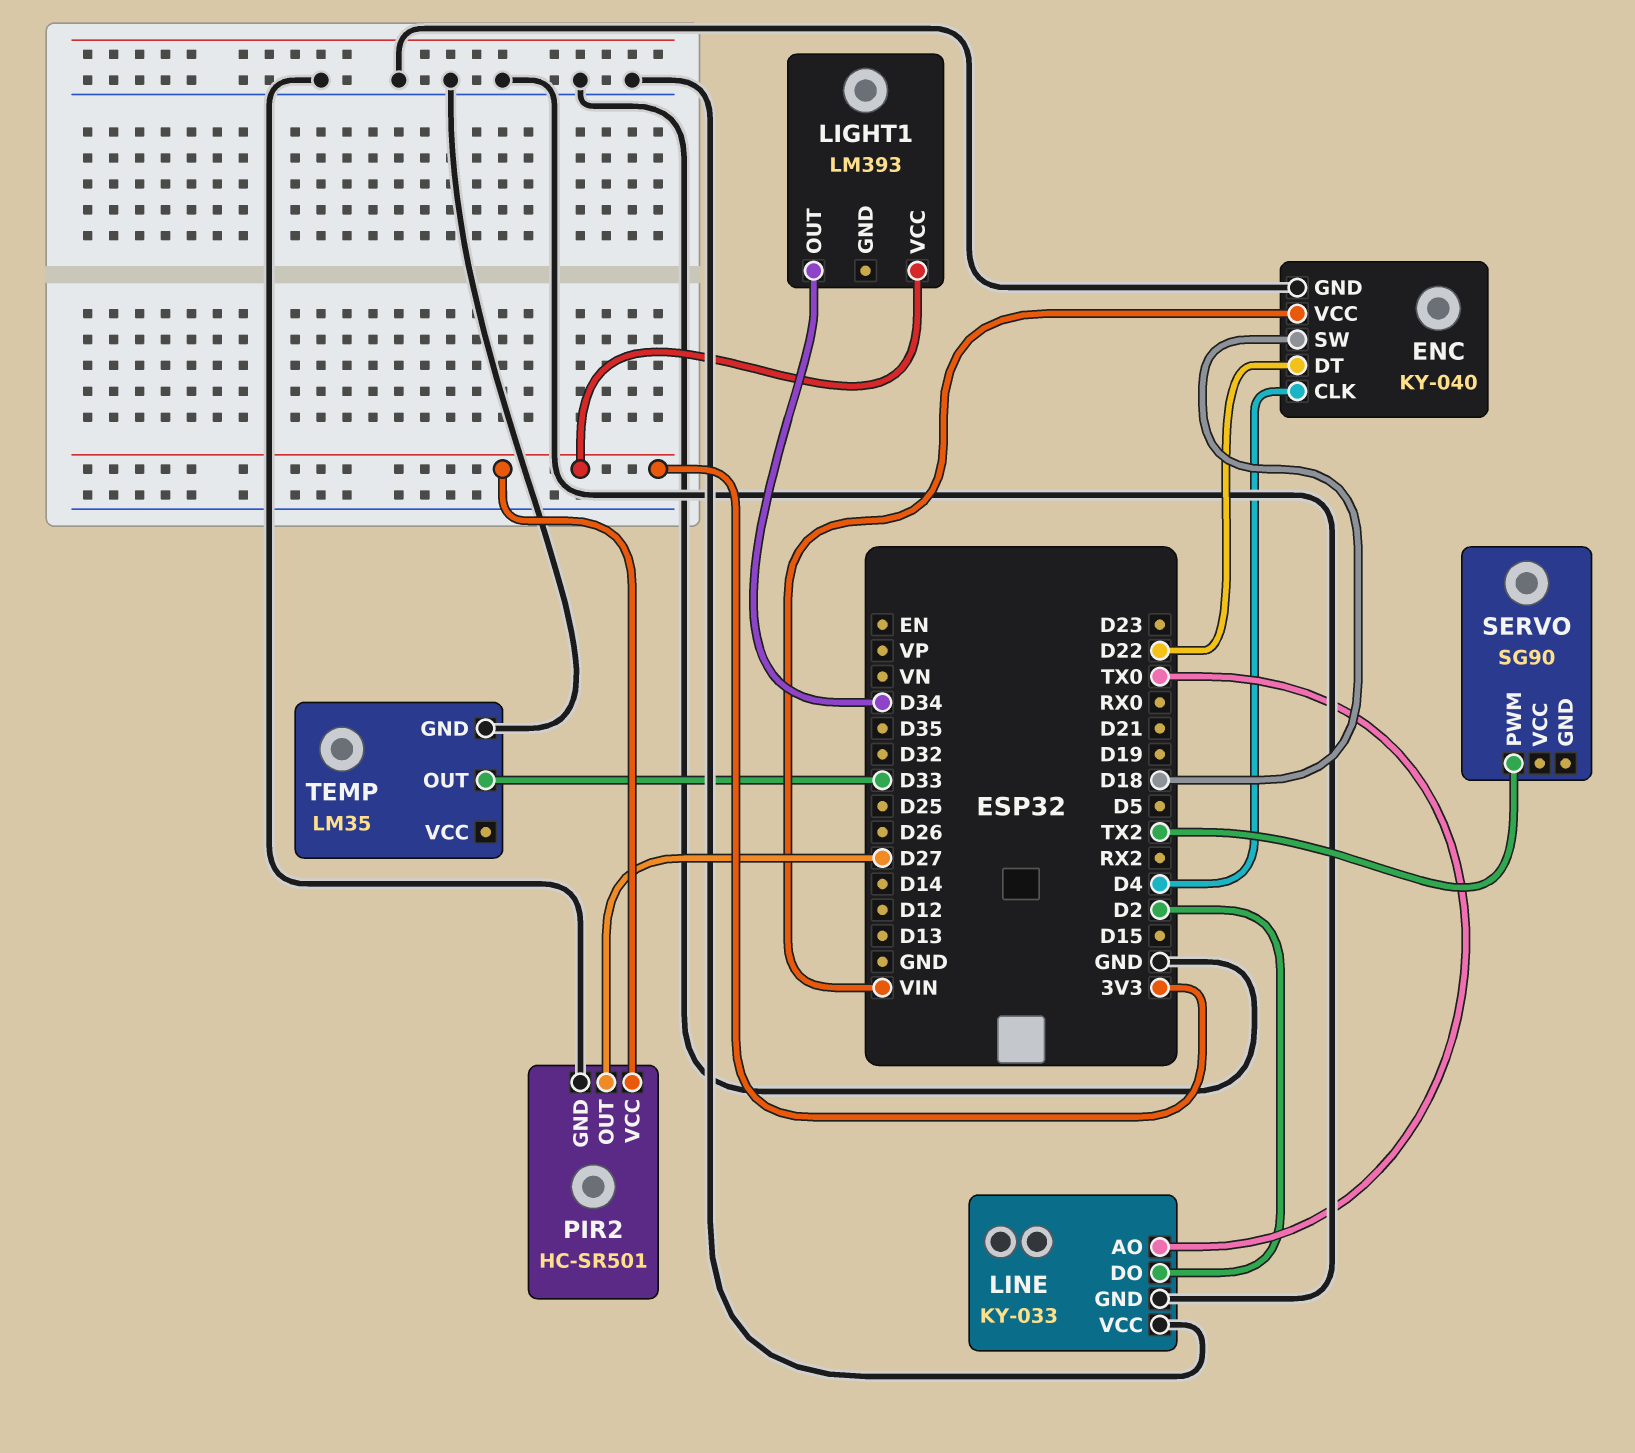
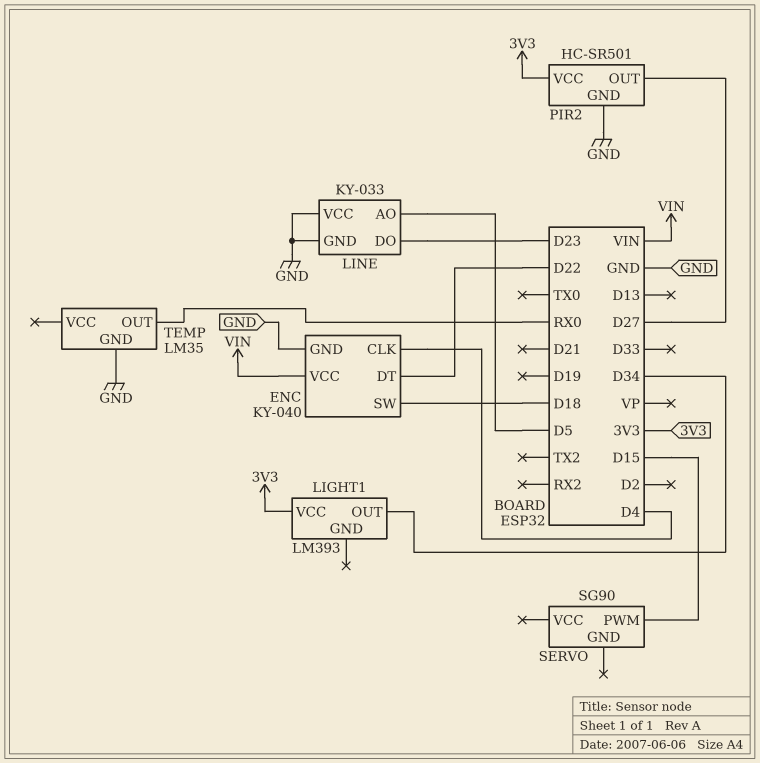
LINE pin AO: TX0 -> D5
LINE pin DO: D2 -> D23
SERVO pin PWM: TX2 -> D15
TEMP pin OUT: D33 -> RX0

